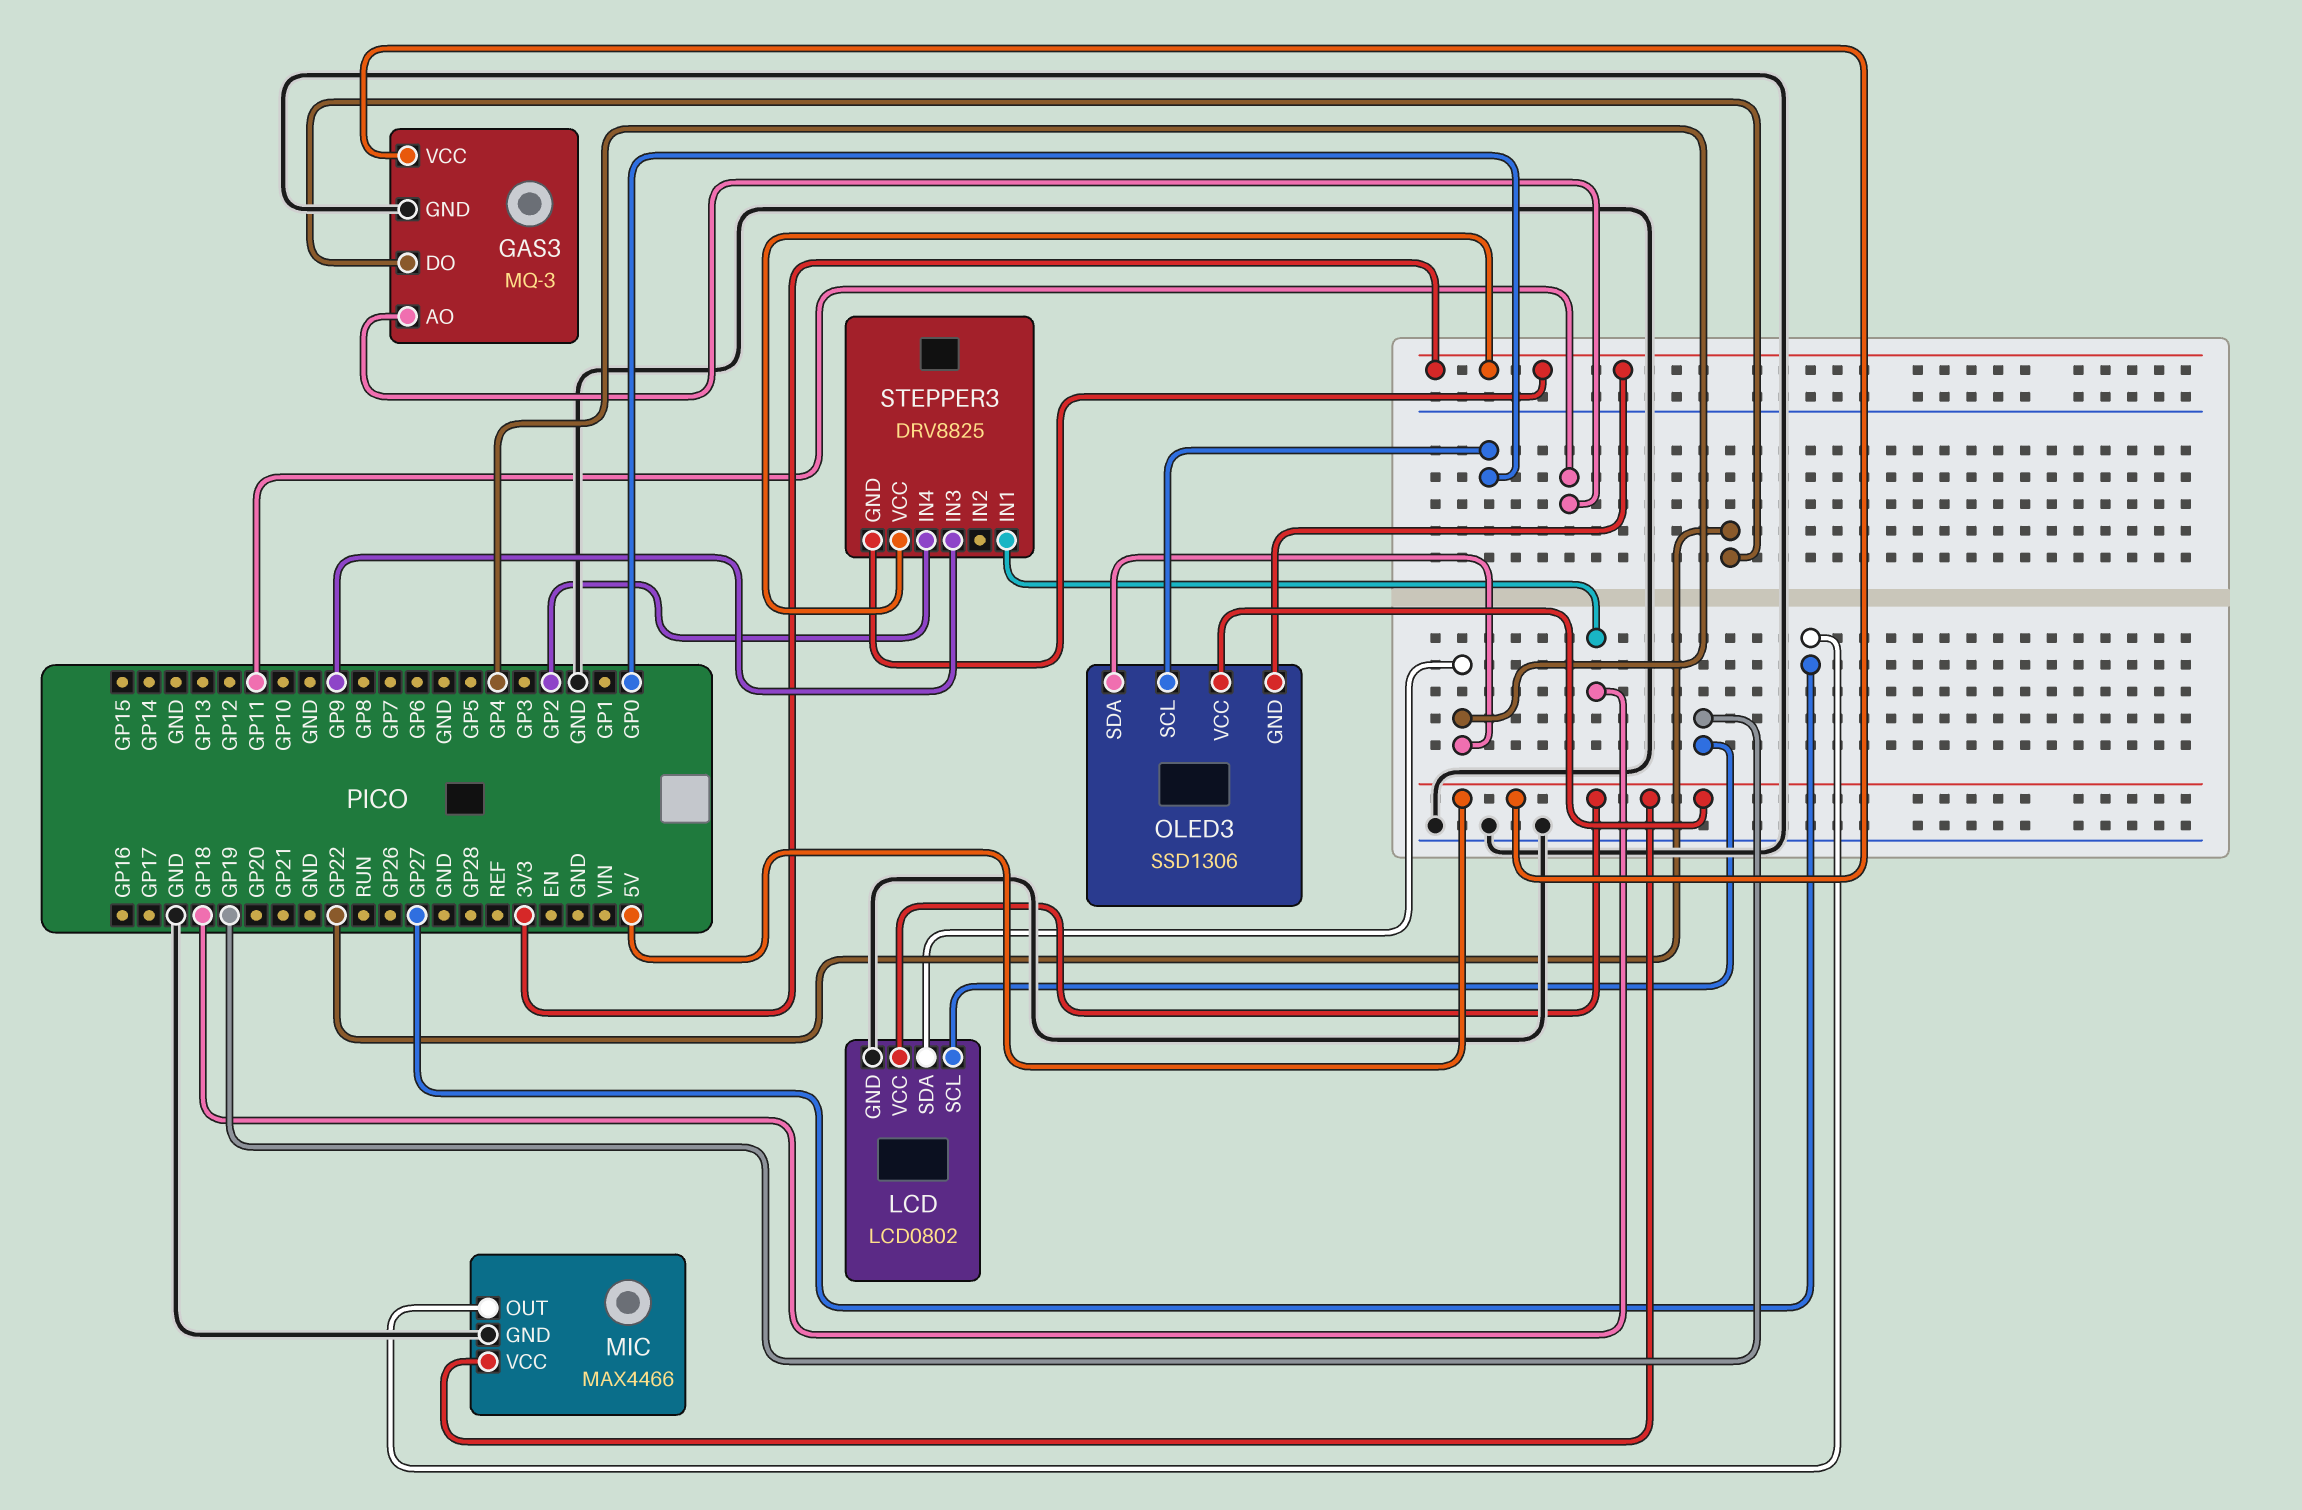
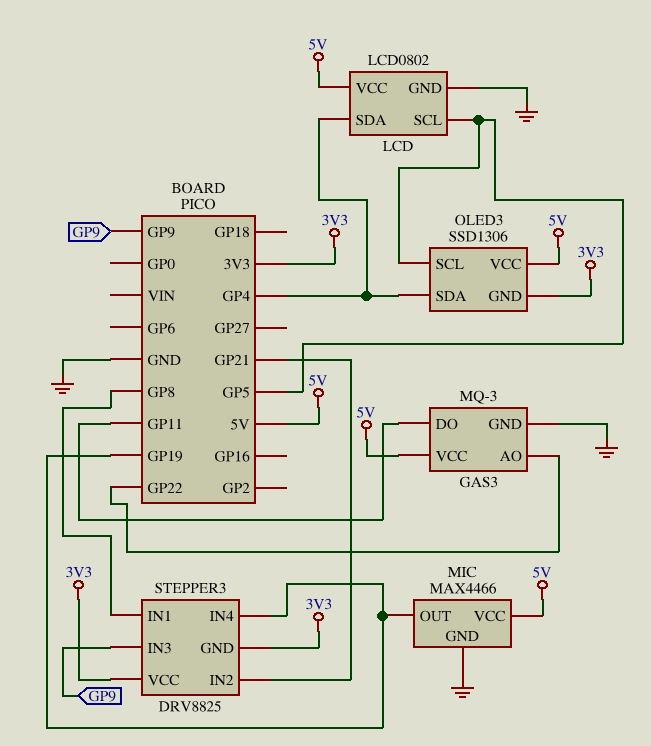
GAS3 pin AO: GP11 -> GP22
GAS3 pin DO: GP22 -> GP11
LCD pin SCL: GP19 -> GP5
MIC pin OUT: GP27 -> GP19
OLED3 pin SCL: GP0 -> GP5
STEPPER3 pin IN1: GP18 -> GP8
STEPPER3 pin IN2: none -> GP21
STEPPER3 pin IN4: GP2 -> GP19

